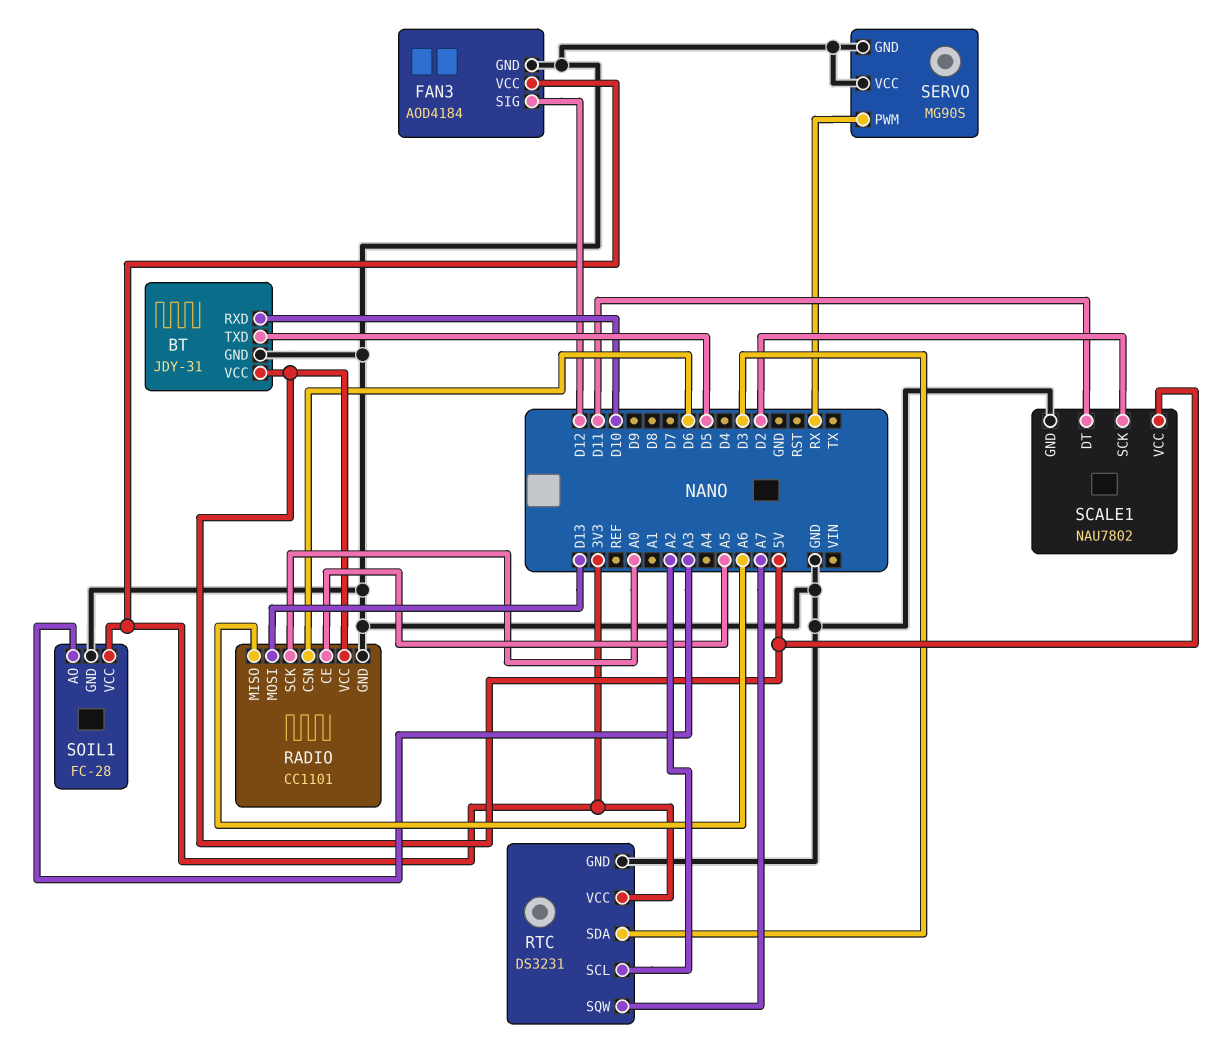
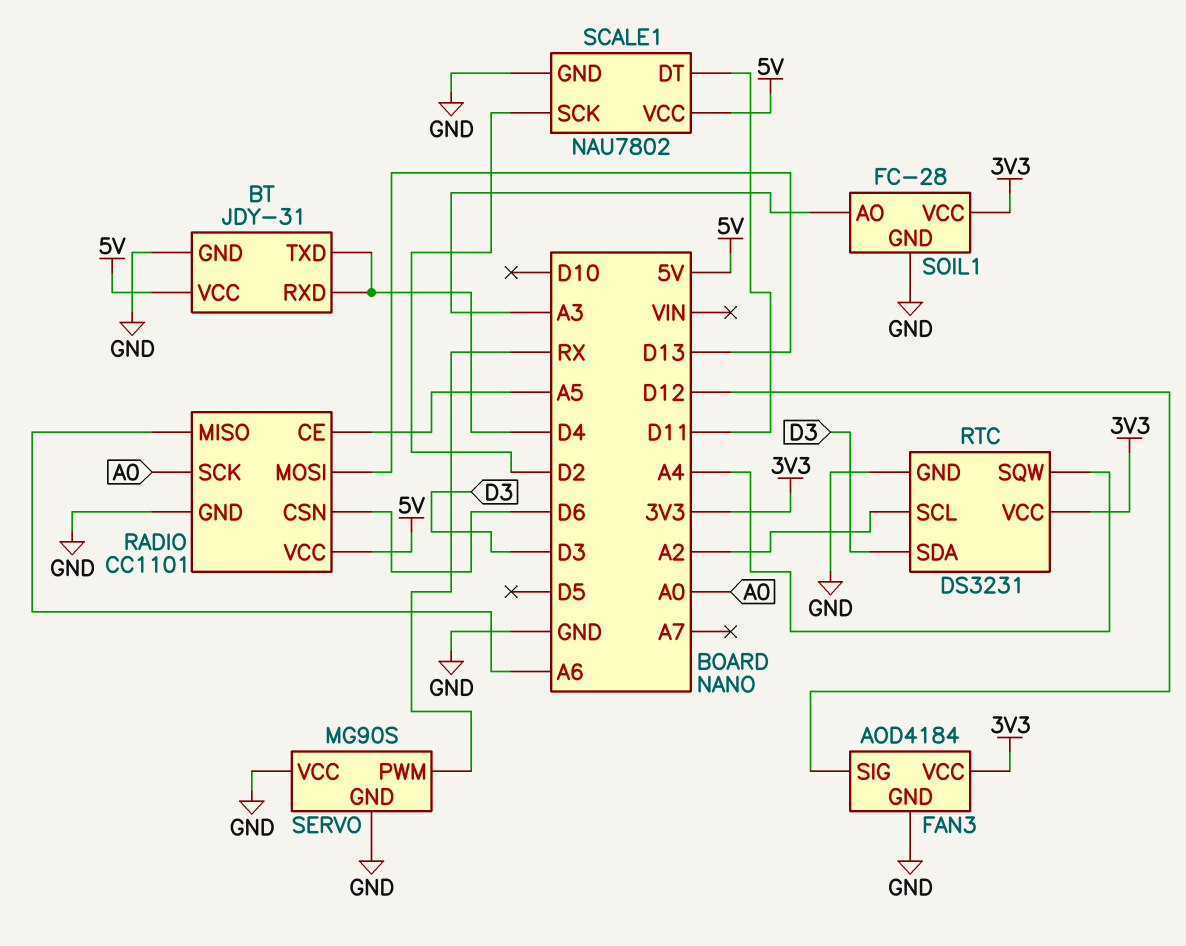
BT pin RXD: D10 -> D4
BT pin TXD: D5 -> D4
RTC pin SQW: A7 -> A4

